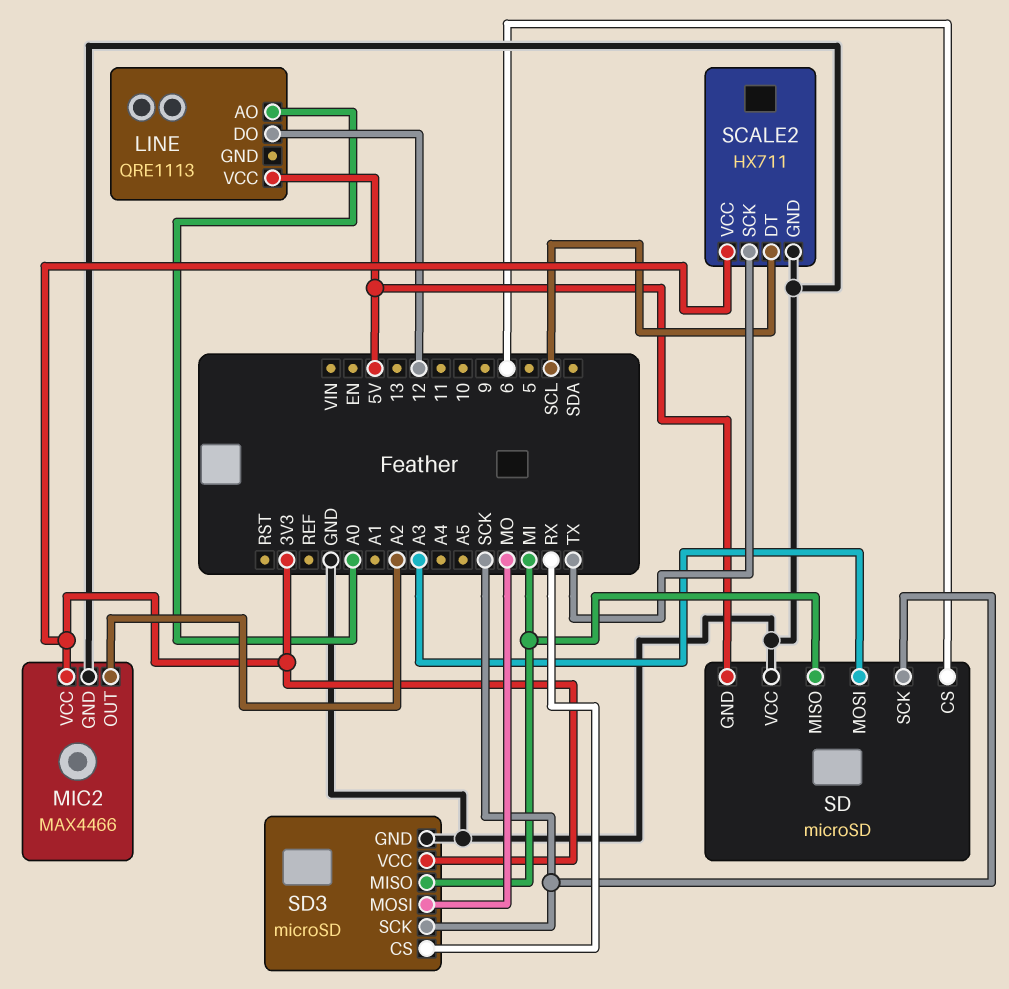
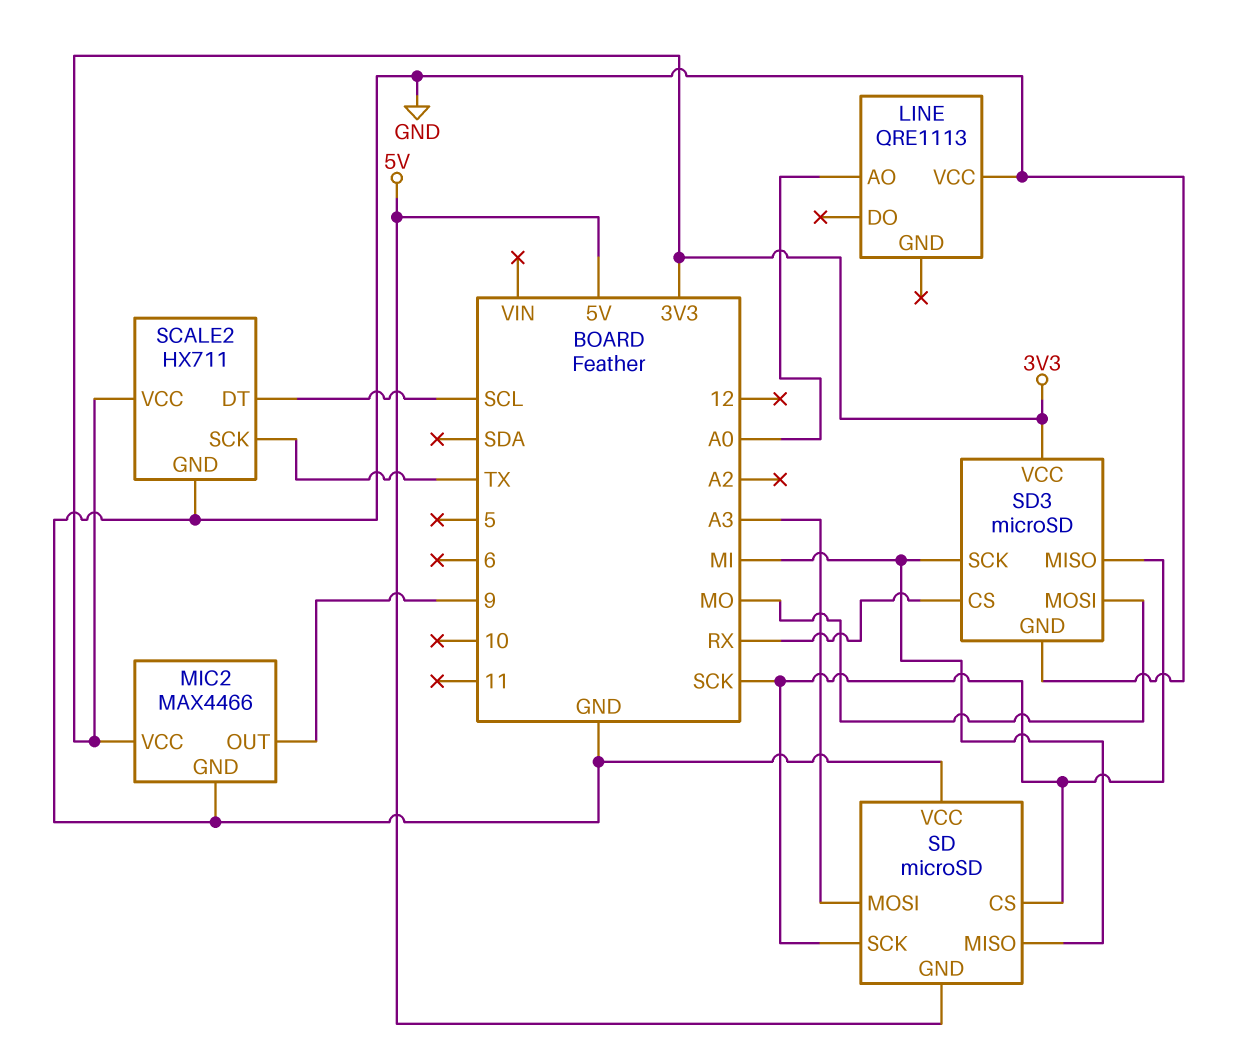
LINE pin DO: 12 -> none
LINE pin VCC: 5V -> GND
MIC2 pin OUT: A2 -> 9
SD pin CS: 6 -> SCK
SD3 pin MISO: MI -> SCK
SD3 pin SCK: SCK -> MI

